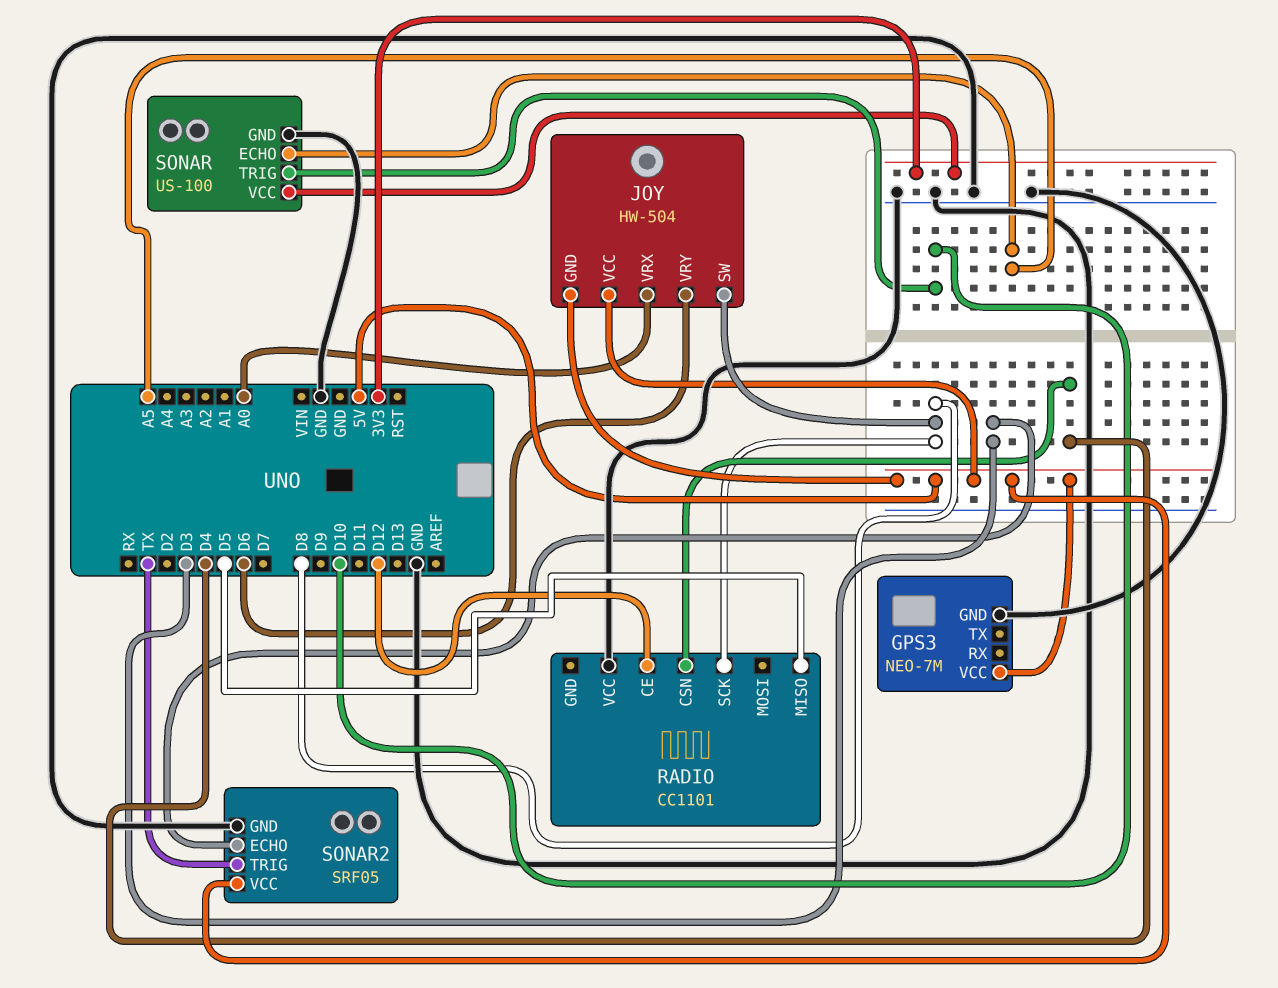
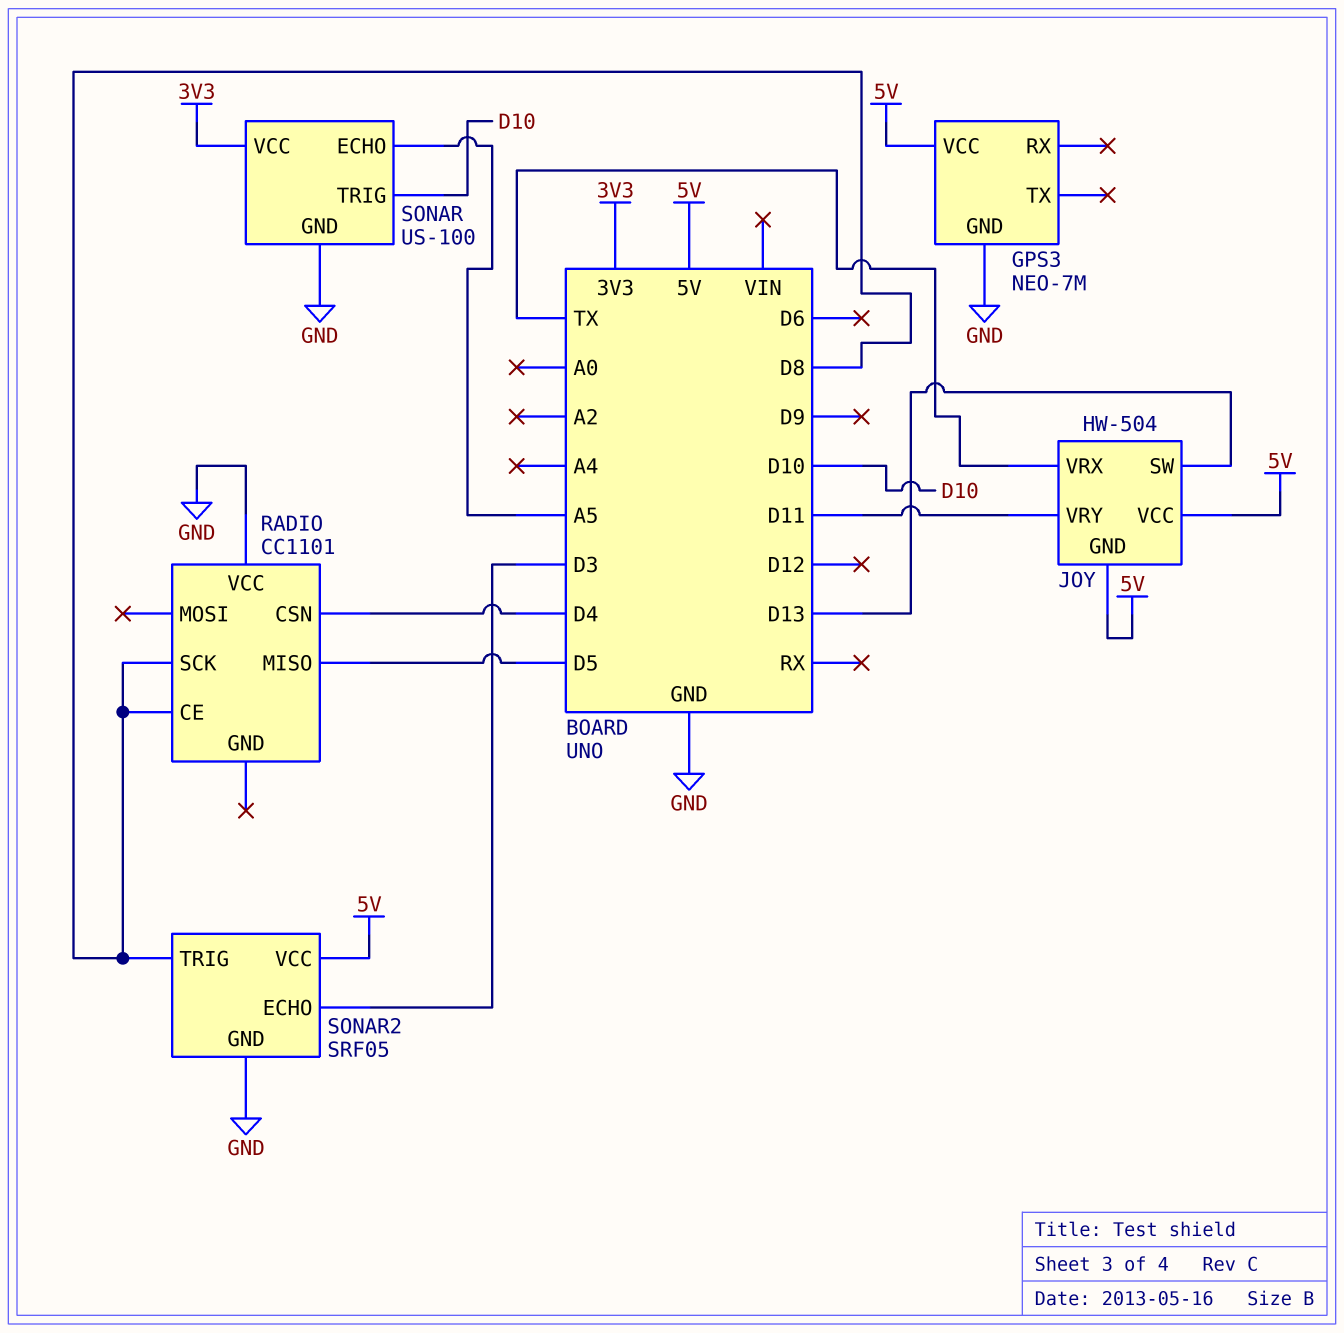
JOY pin SW: D8 -> D13
JOY pin VRX: A0 -> TX
JOY pin VRY: D6 -> D11
RADIO pin CE: D12 -> D8
SONAR2 pin TRIG: TX -> D8

